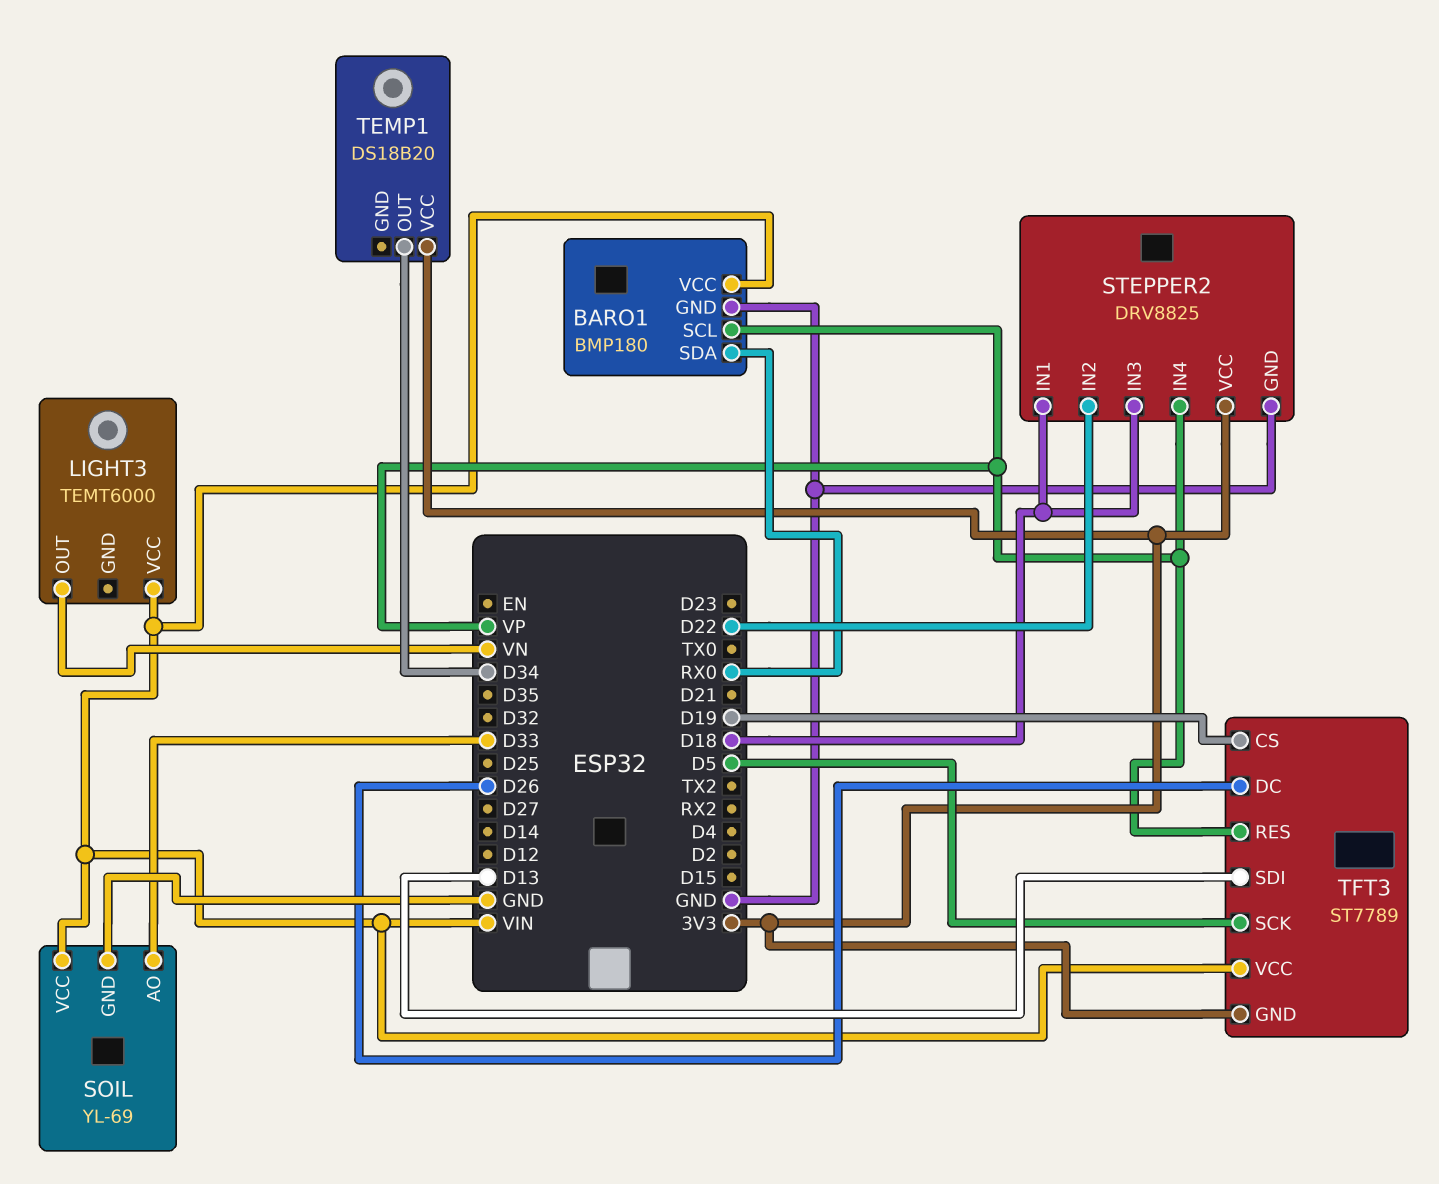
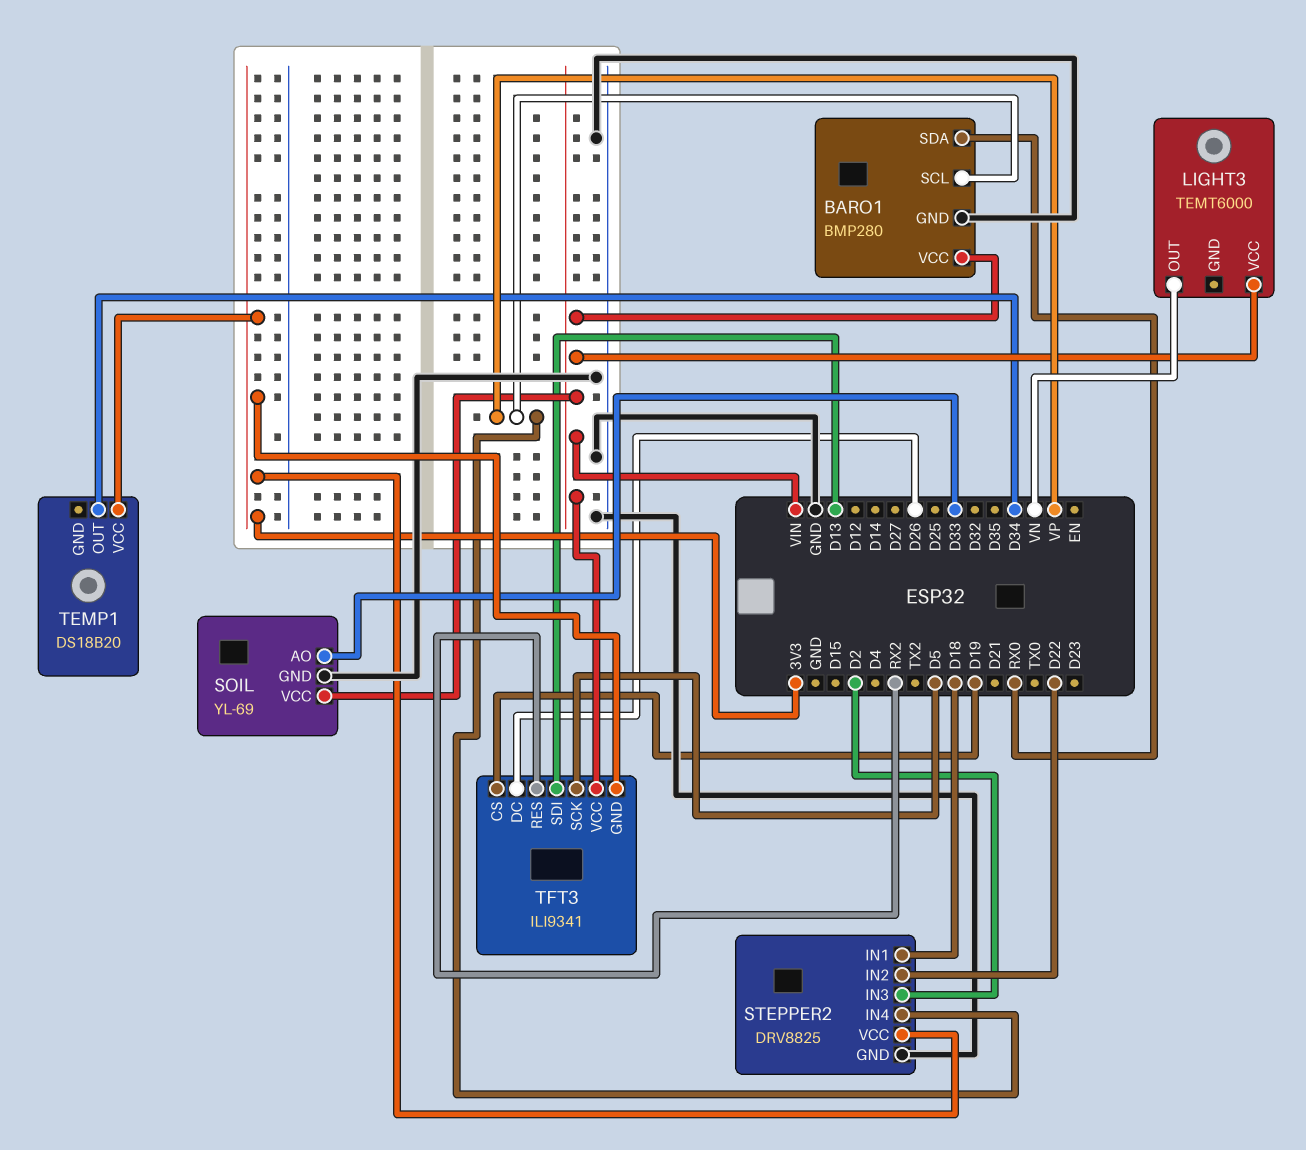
BARO1: BMP180 -> BMP280
STEPPER2 pin IN3: D18 -> D2
TFT3: ST7789 -> ILI9341
TFT3 pin RES: VP -> RX2

